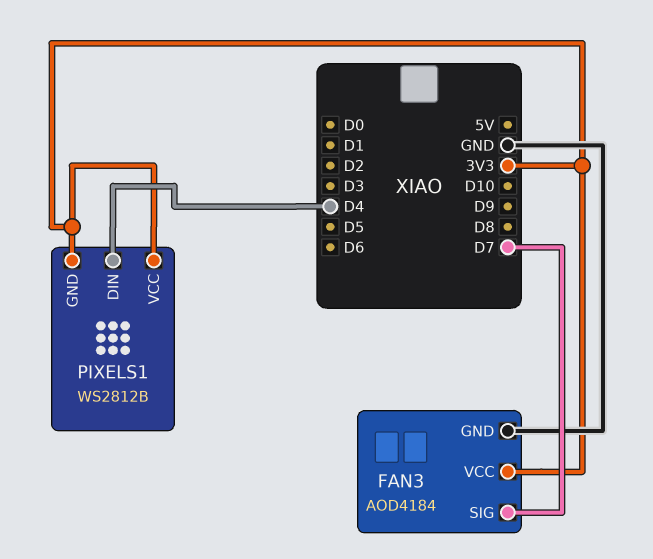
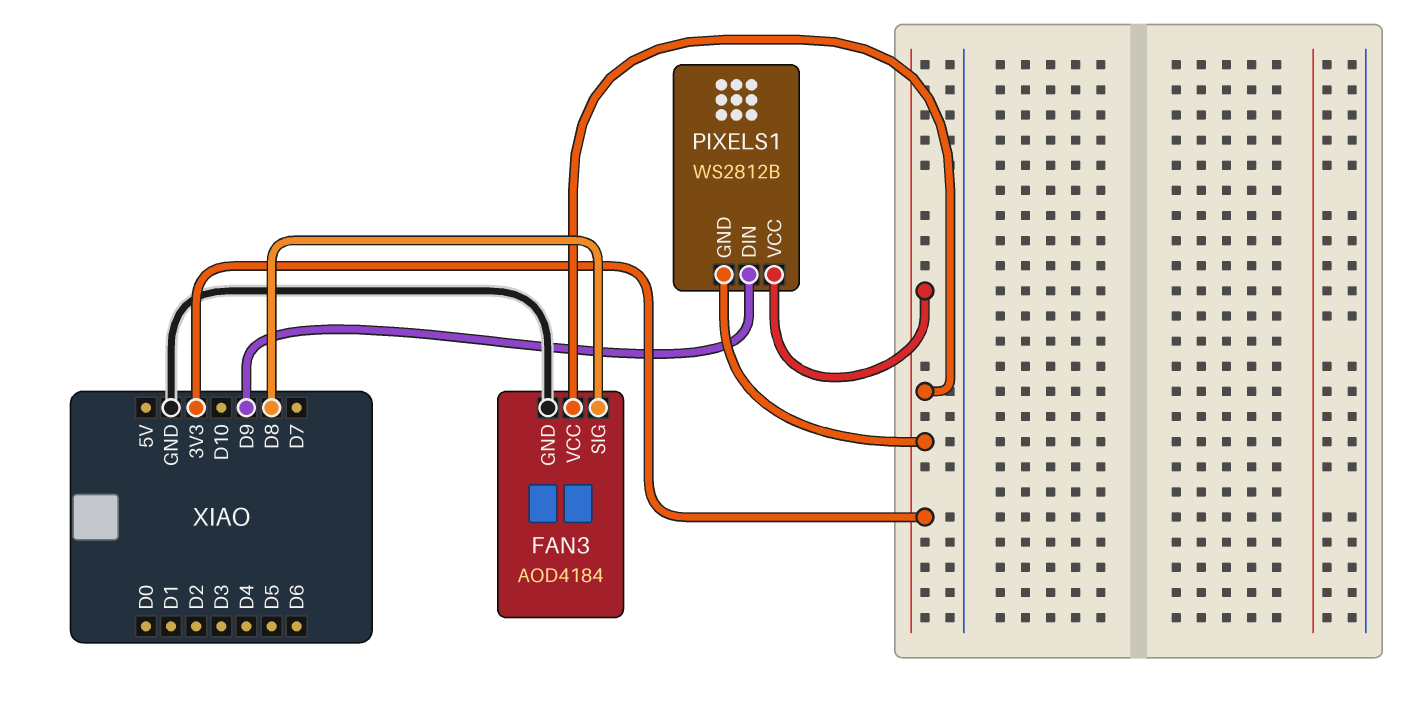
FAN3 pin SIG: D7 -> D8
PIXELS1 pin DIN: D4 -> D9

